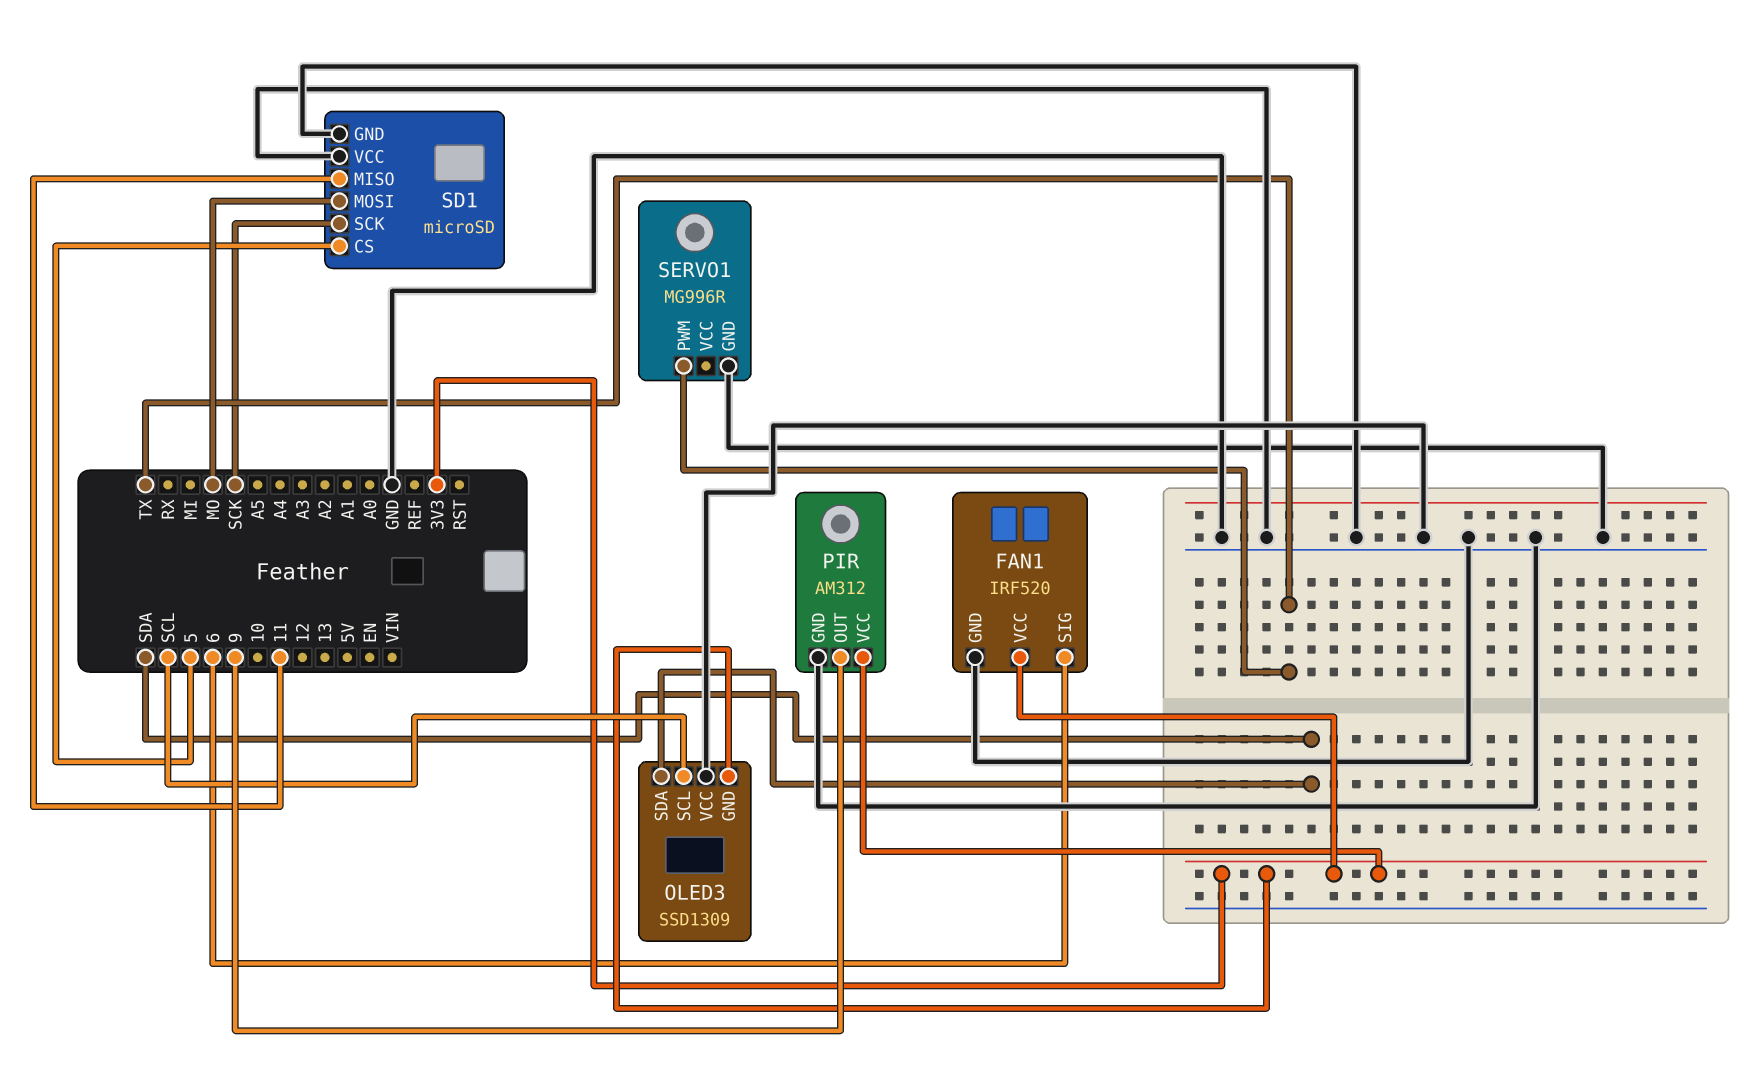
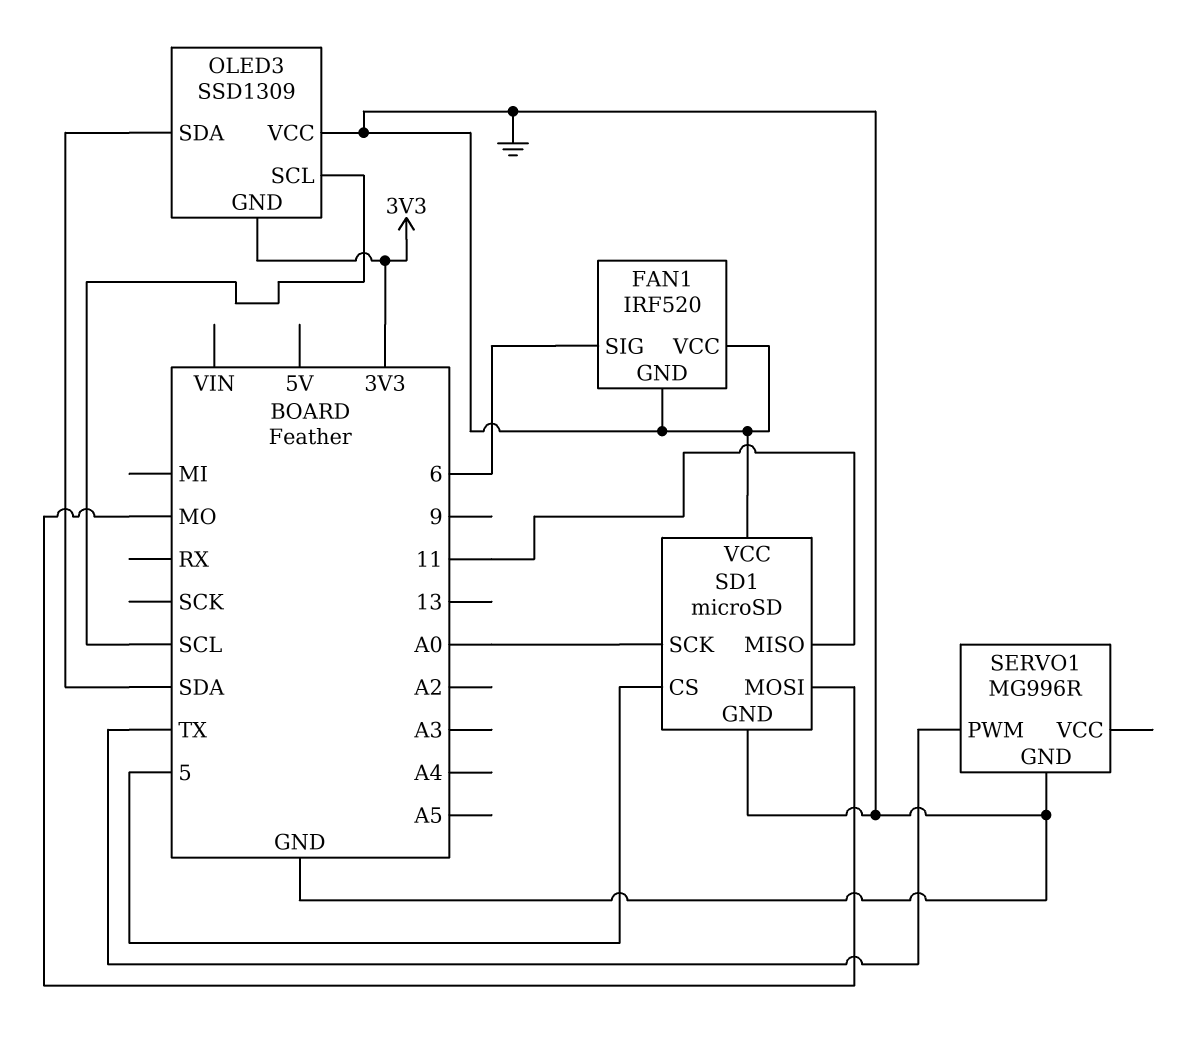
FAN1 pin VCC: 3V3 -> GND
PIR: AM312 -> none
PIR pin GND: GND -> none
PIR pin OUT: 9 -> none
PIR pin VCC: 3V3 -> none
SD1 pin SCK: SCK -> A0

